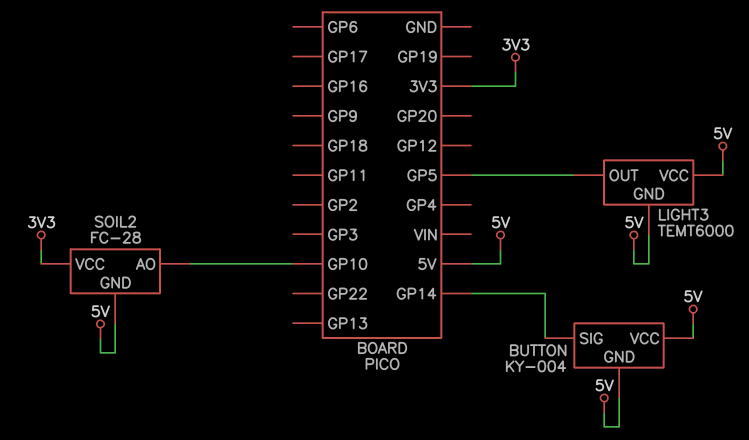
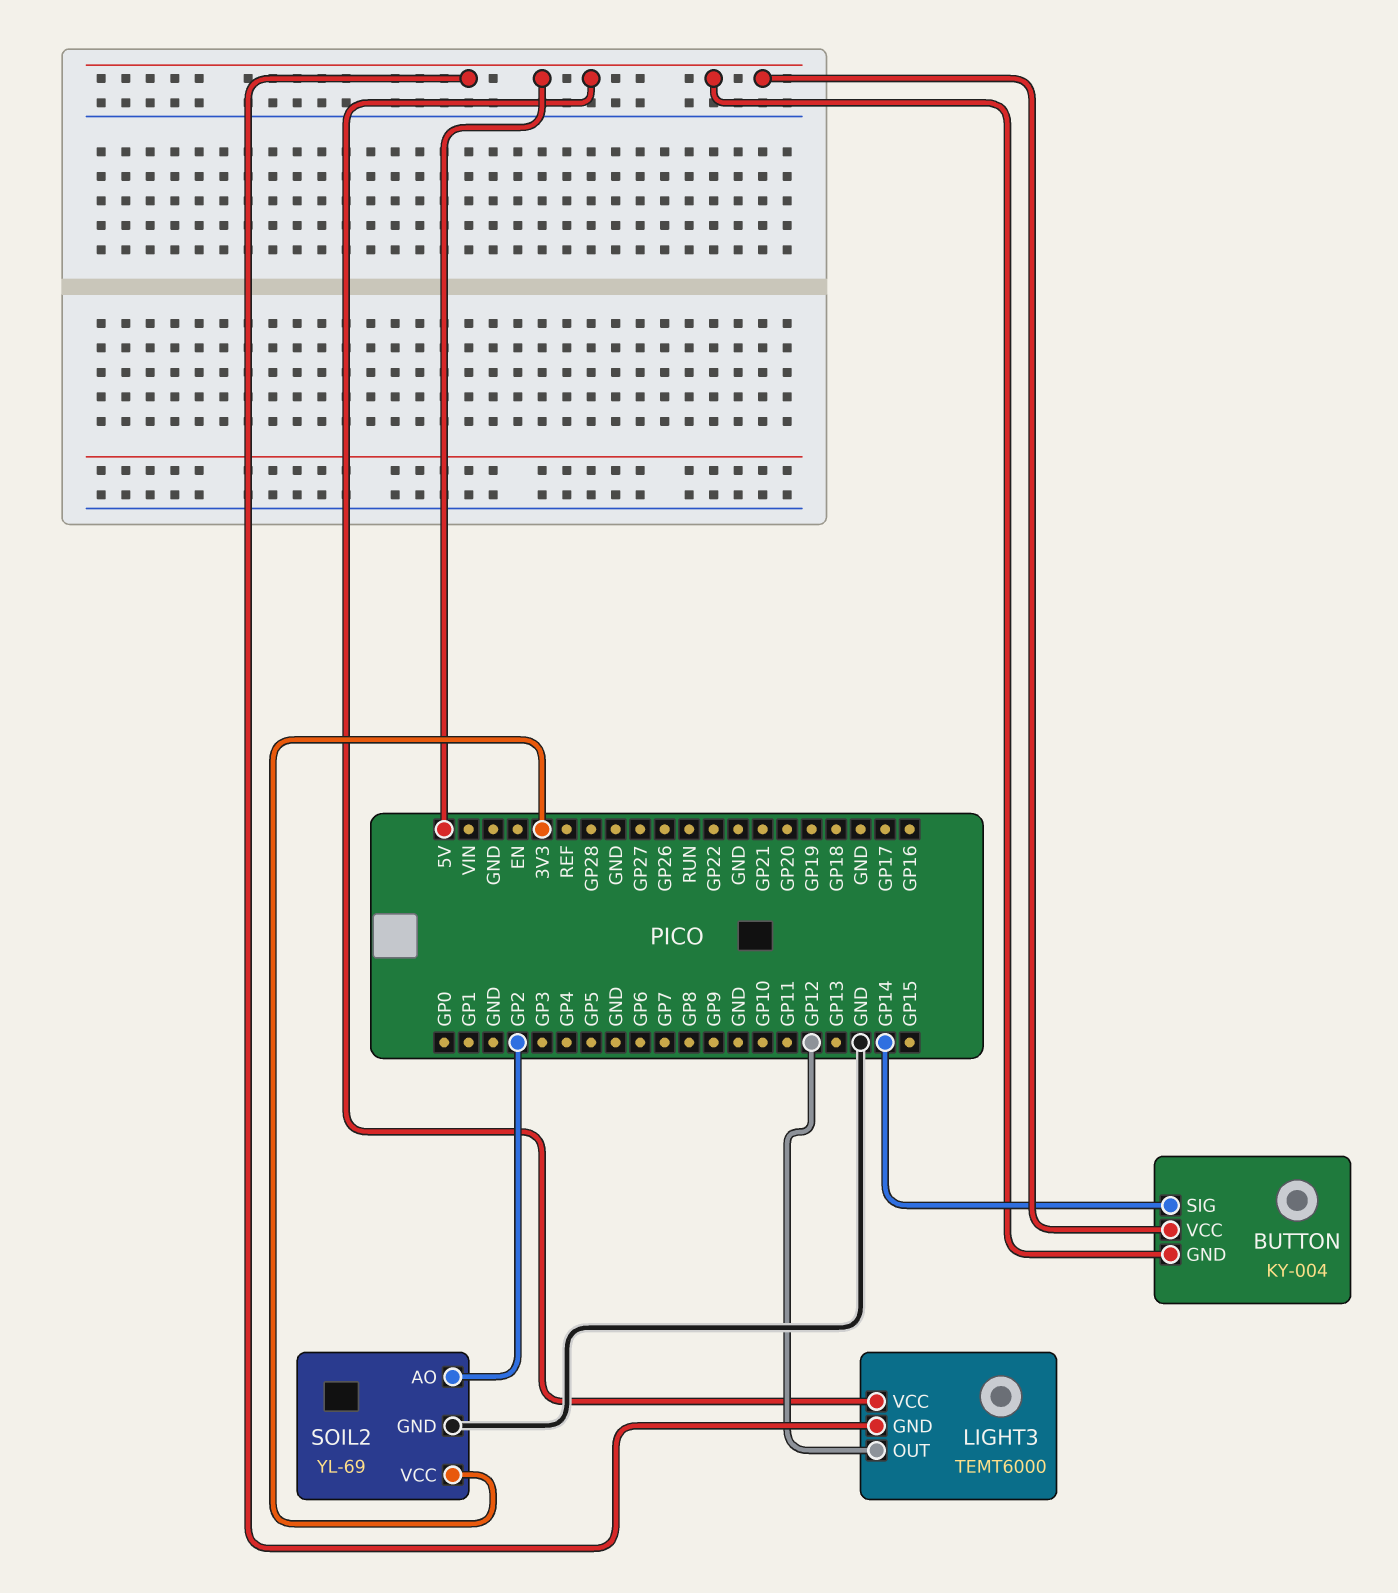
LIGHT3 pin OUT: GP5 -> GP12
SOIL2: FC-28 -> YL-69
SOIL2 pin AO: GP10 -> GP2
SOIL2 pin GND: 5V -> GND

